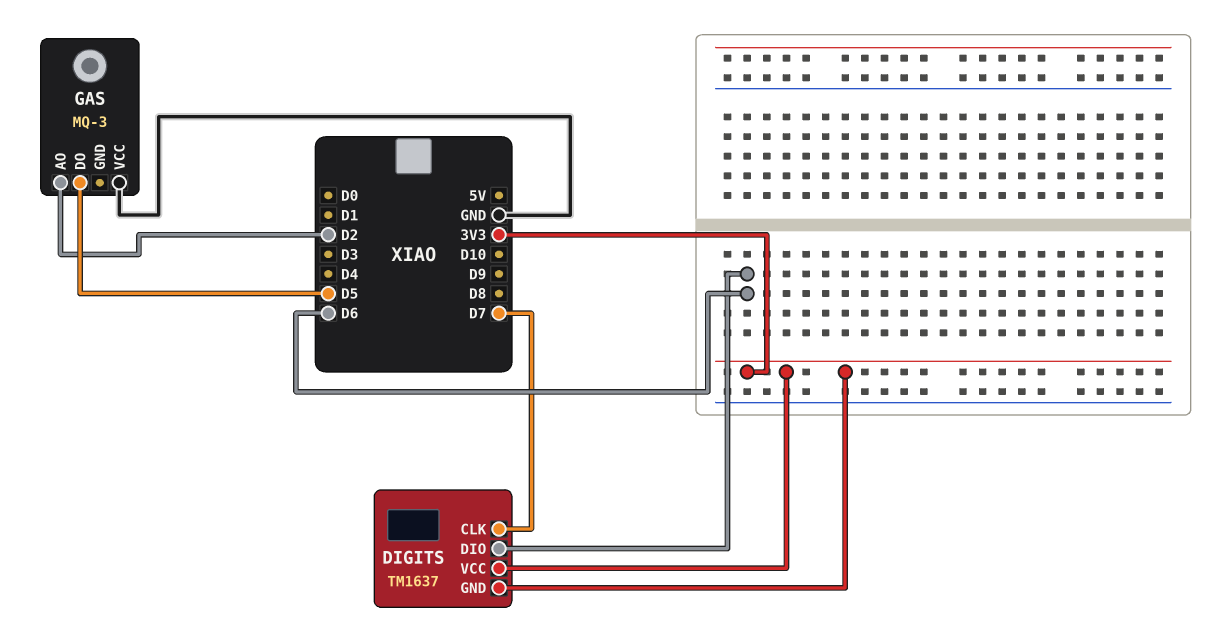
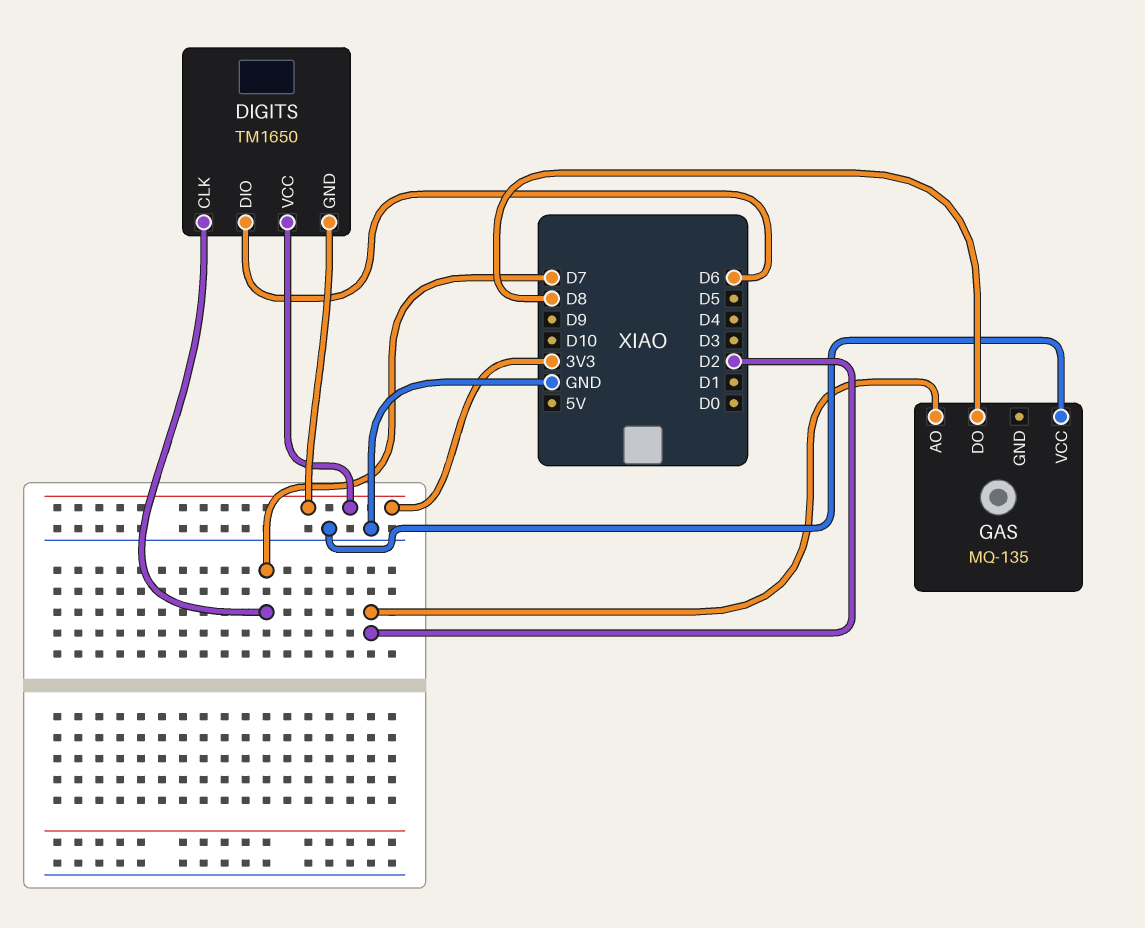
DIGITS: TM1637 -> TM1650
GAS: MQ-3 -> MQ-135
GAS pin DO: D5 -> D8

